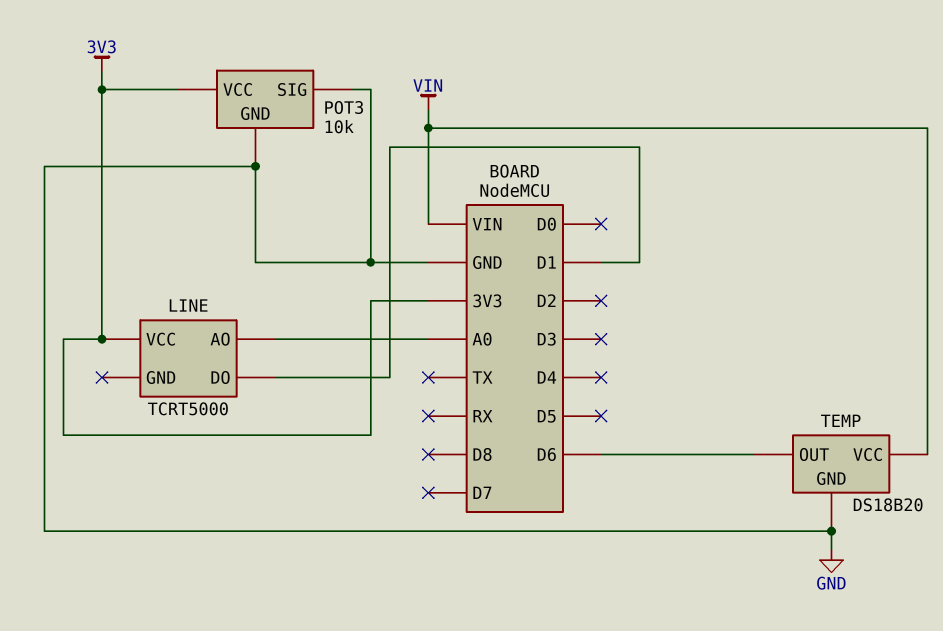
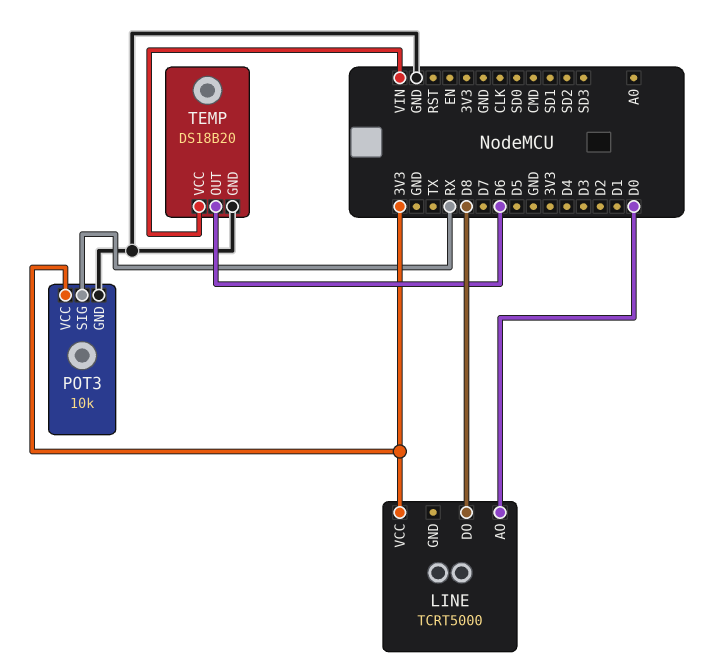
LINE pin AO: A0 -> D0
LINE pin DO: D1 -> D8
POT3 pin SIG: GND -> RX

